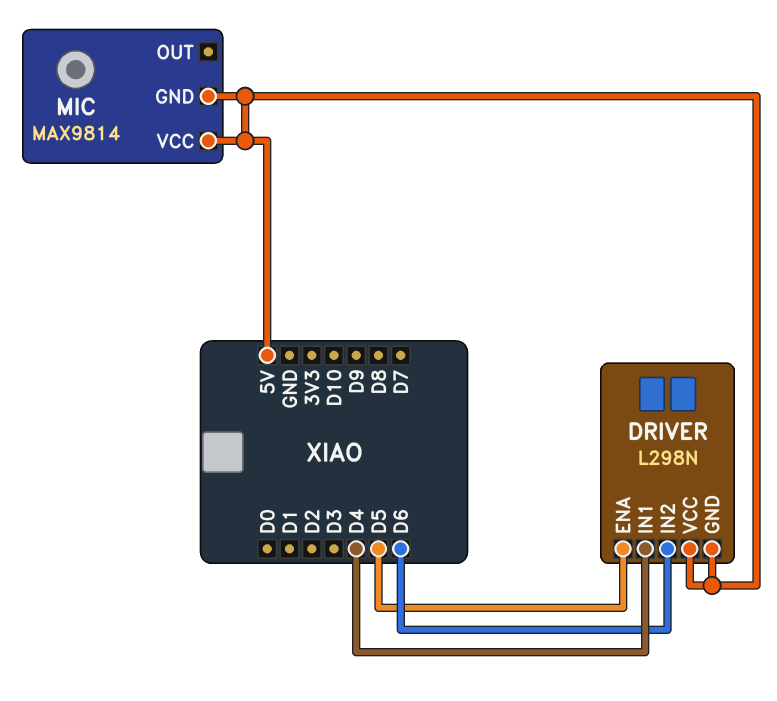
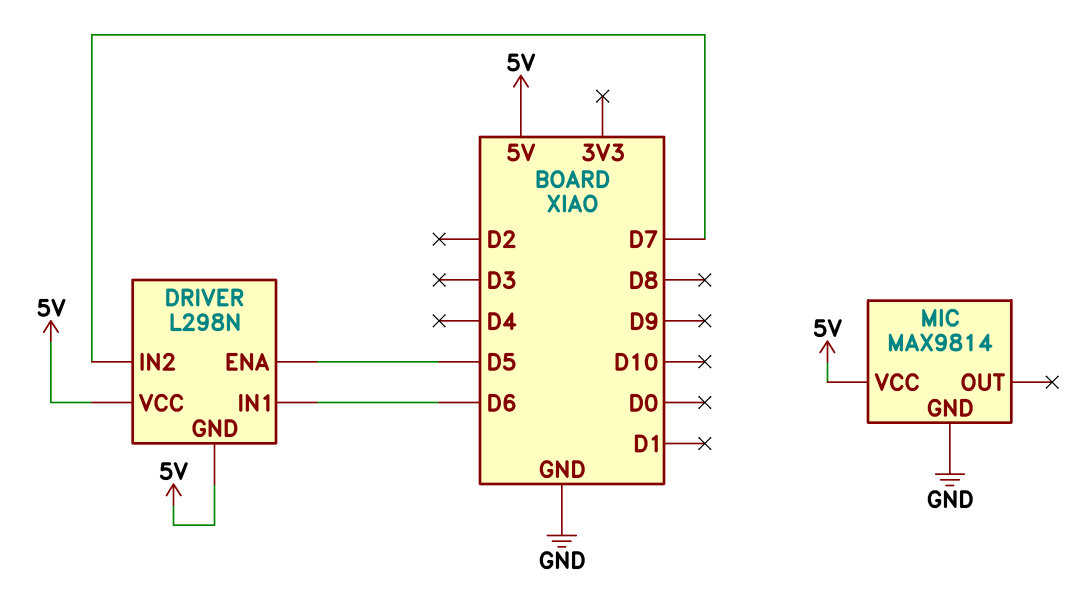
DRIVER pin IN1: D4 -> D6
DRIVER pin IN2: D6 -> D7
MIC pin GND: 5V -> GND

